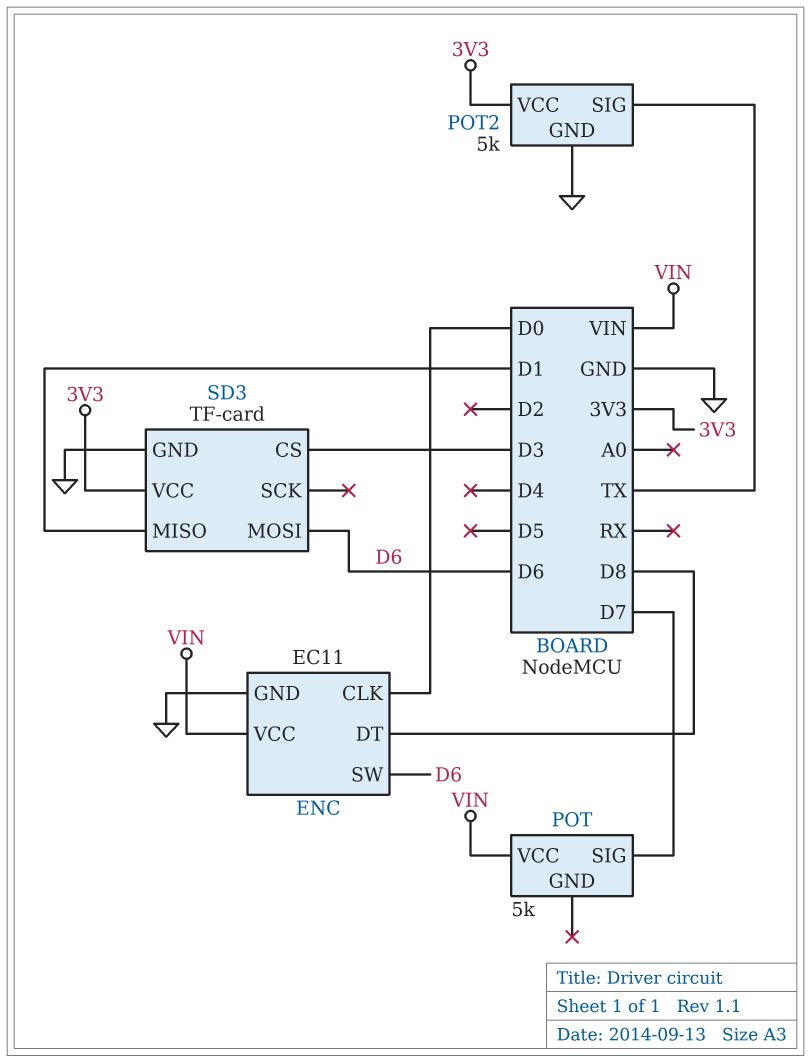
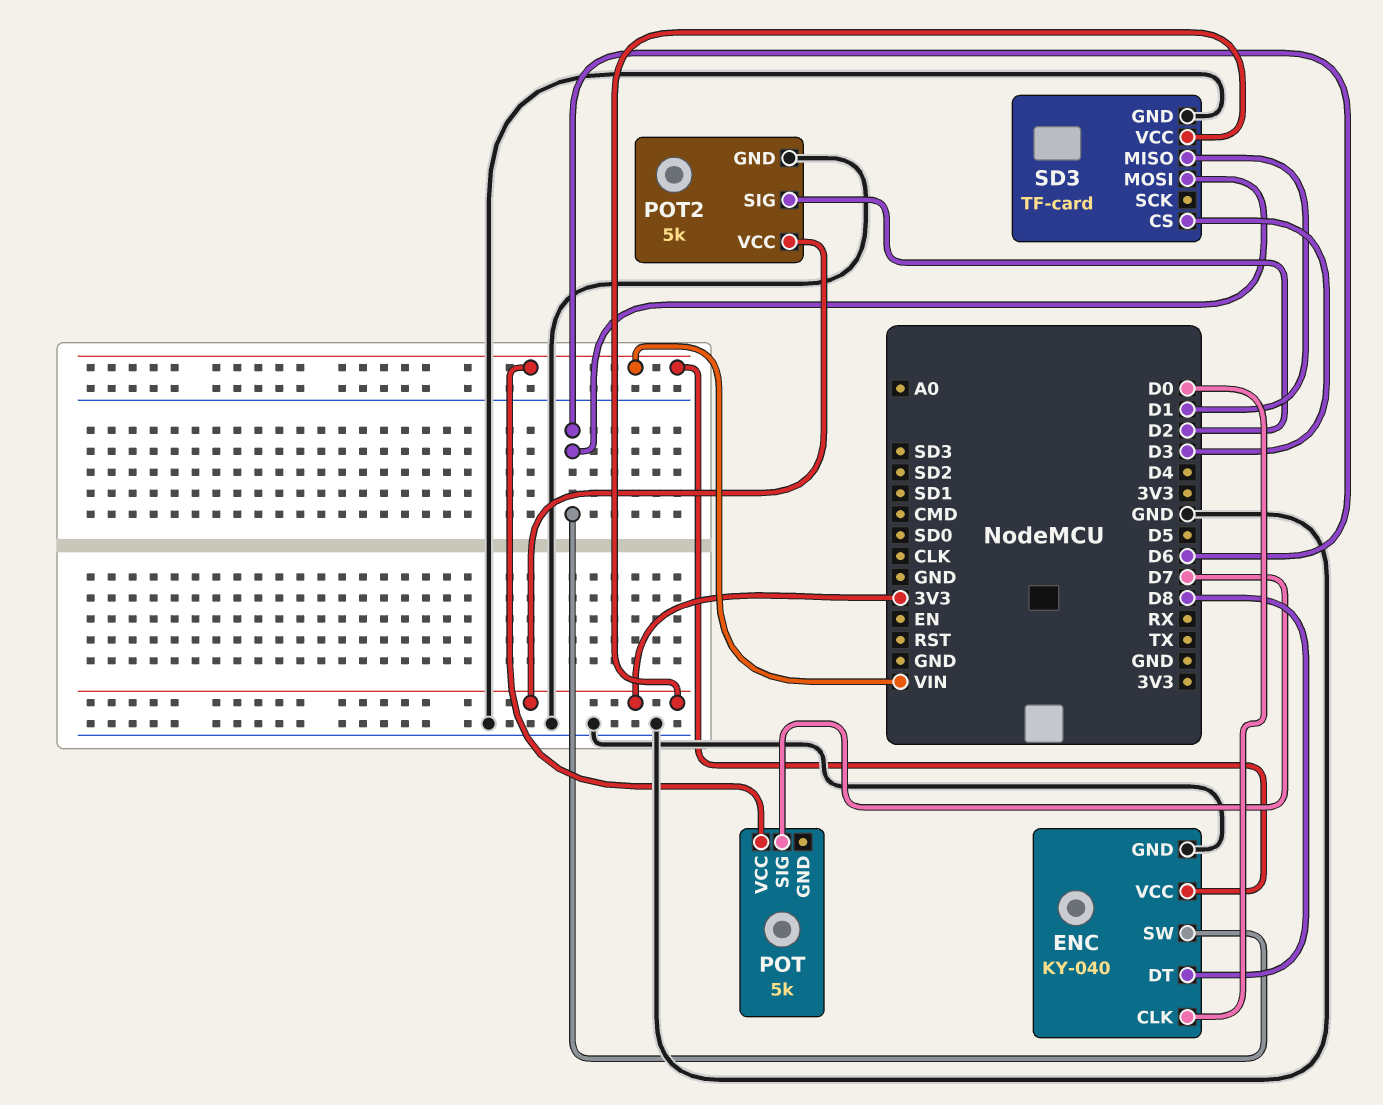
ENC: EC11 -> KY-040
POT2 pin SIG: TX -> D2

